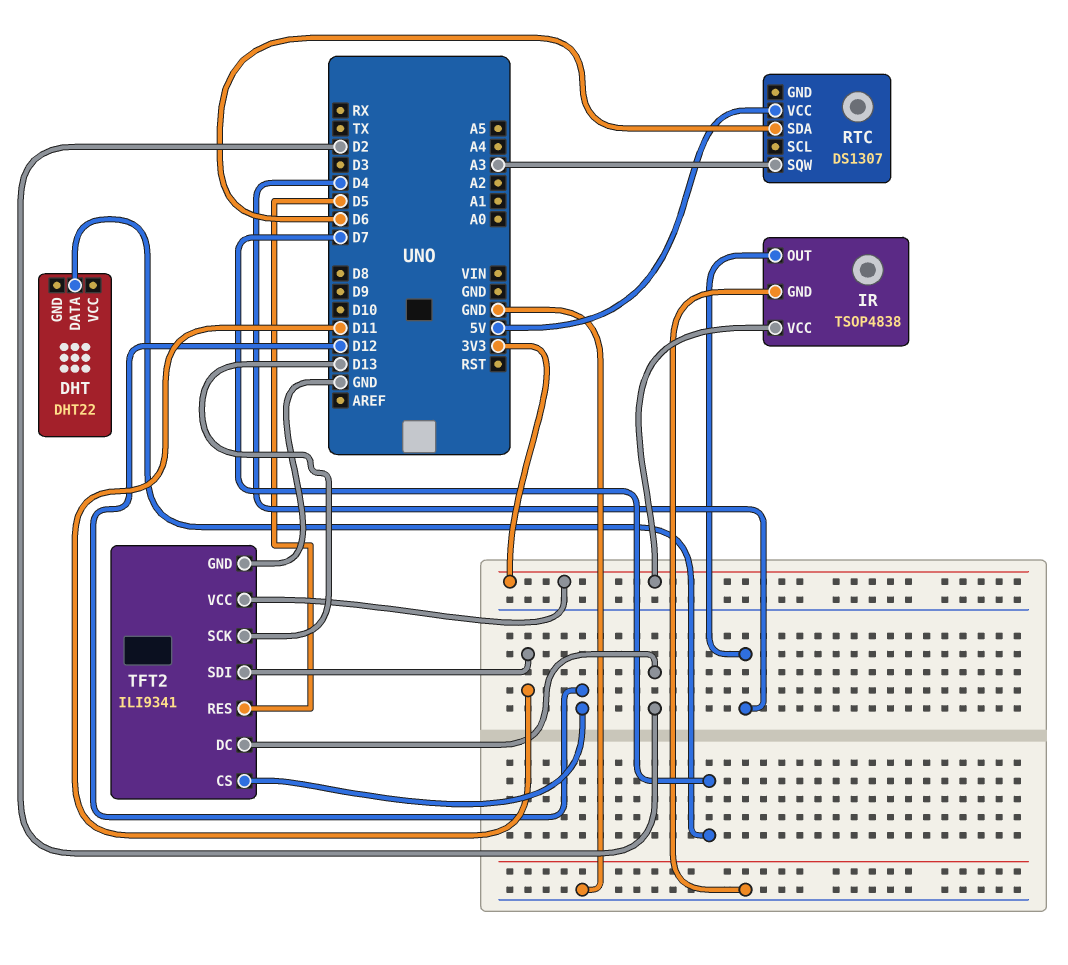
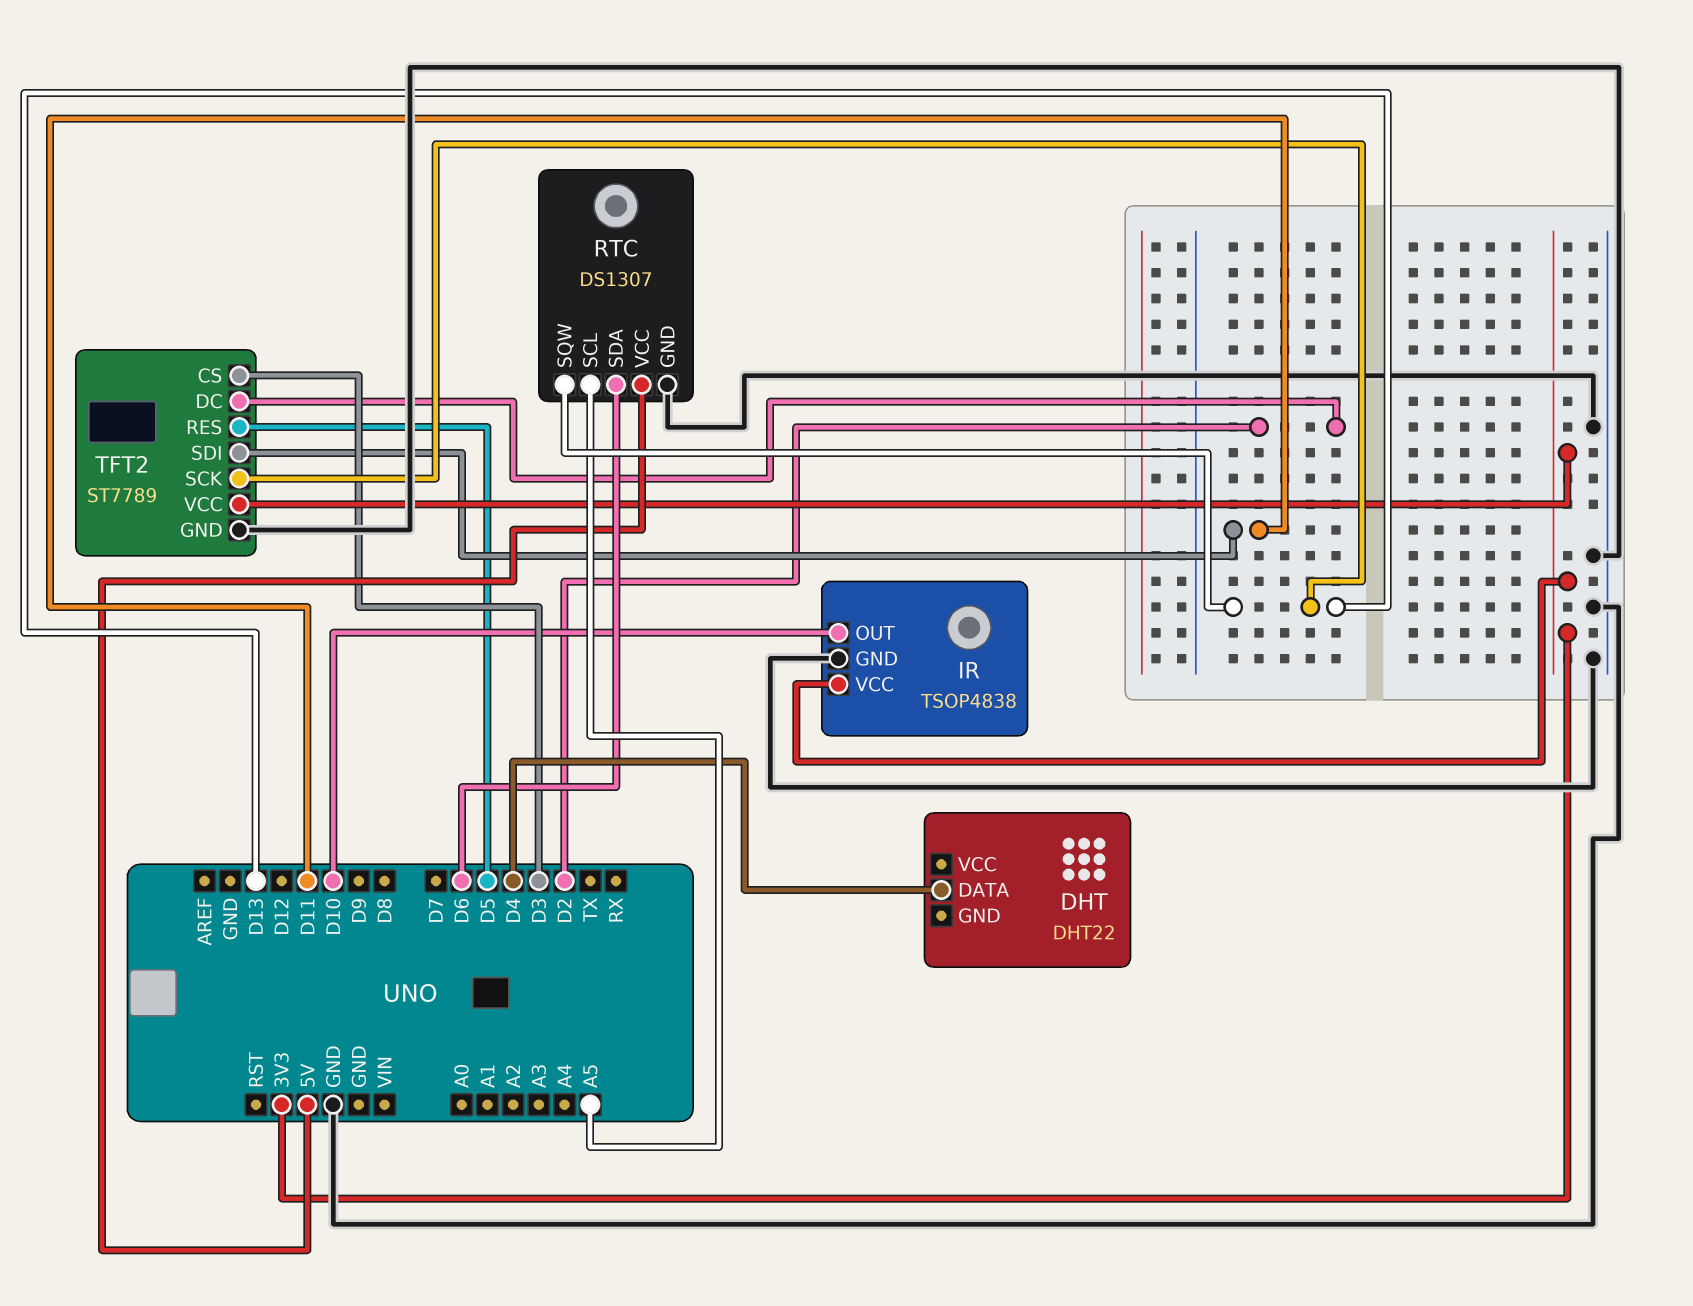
DHT pin DATA: D7 -> D4
IR pin OUT: D4 -> D10
RTC pin GND: none -> GND
RTC pin SCL: none -> A5
RTC pin SQW: A3 -> D13
TFT2: ILI9341 -> ST7789
TFT2 pin CS: D12 -> D3

